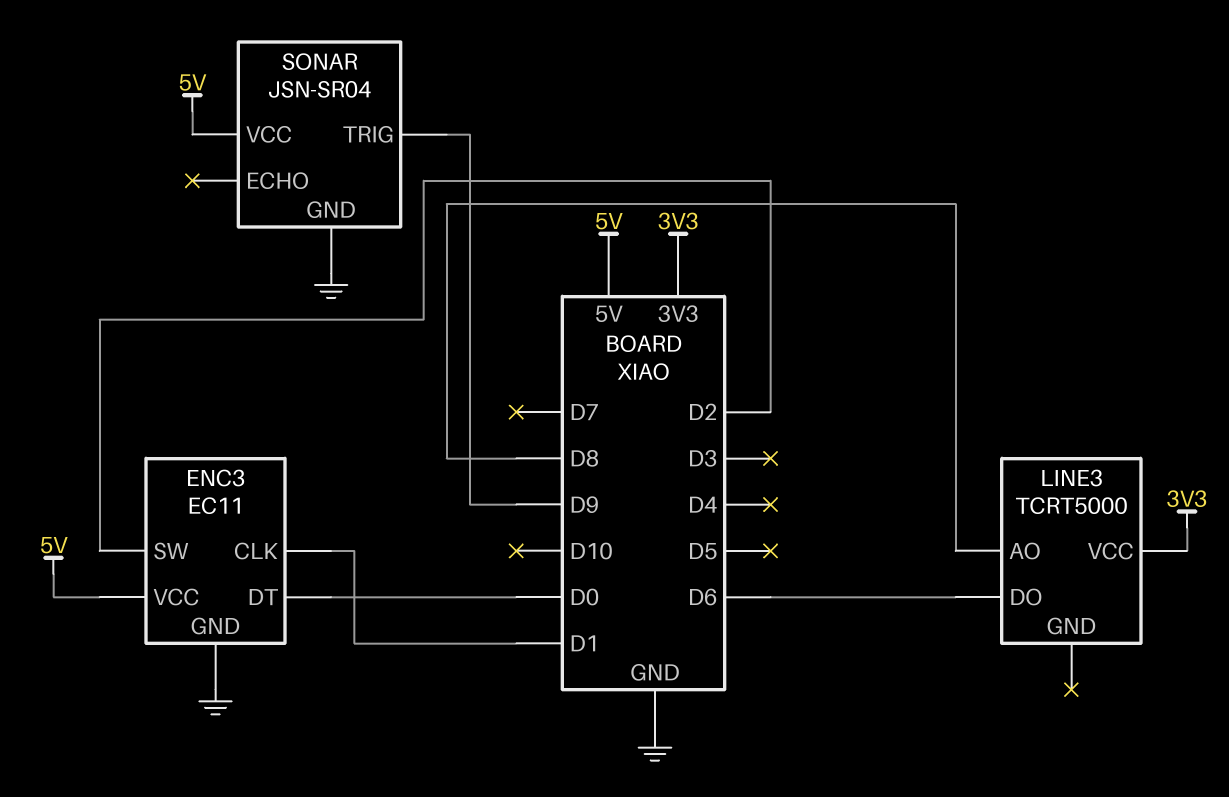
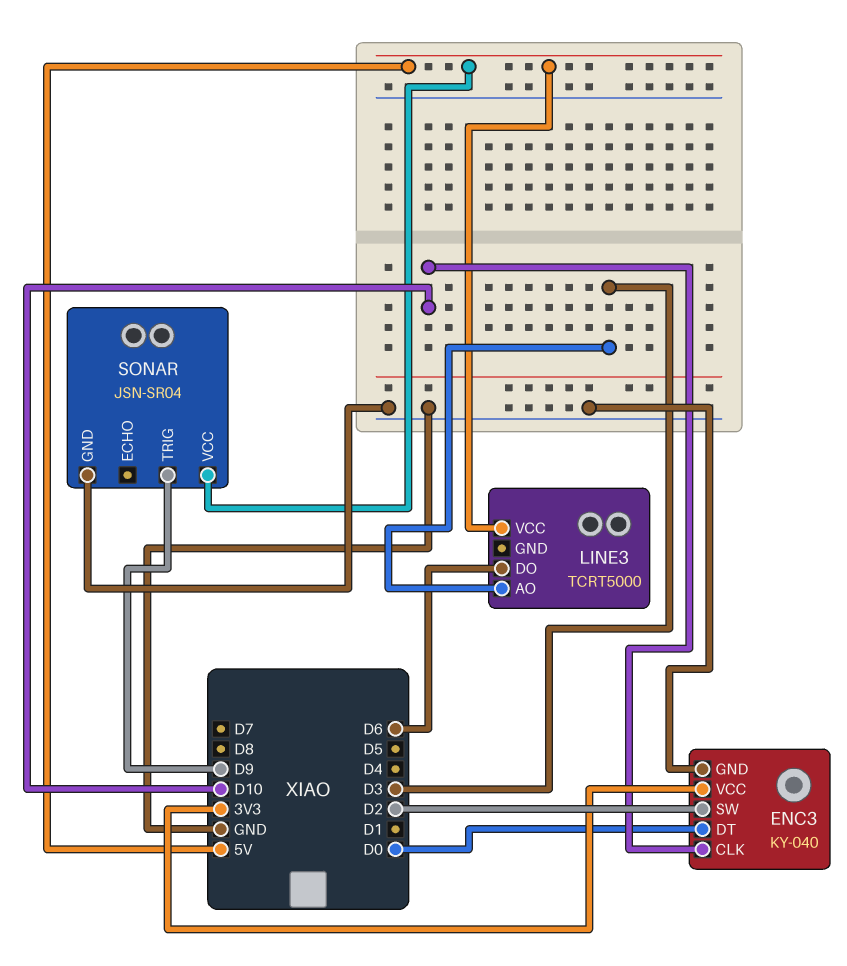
ENC3: EC11 -> KY-040
ENC3 pin CLK: D1 -> D10
ENC3 pin VCC: 5V -> 3V3
LINE3 pin AO: D8 -> D3
LINE3 pin VCC: 3V3 -> 5V

